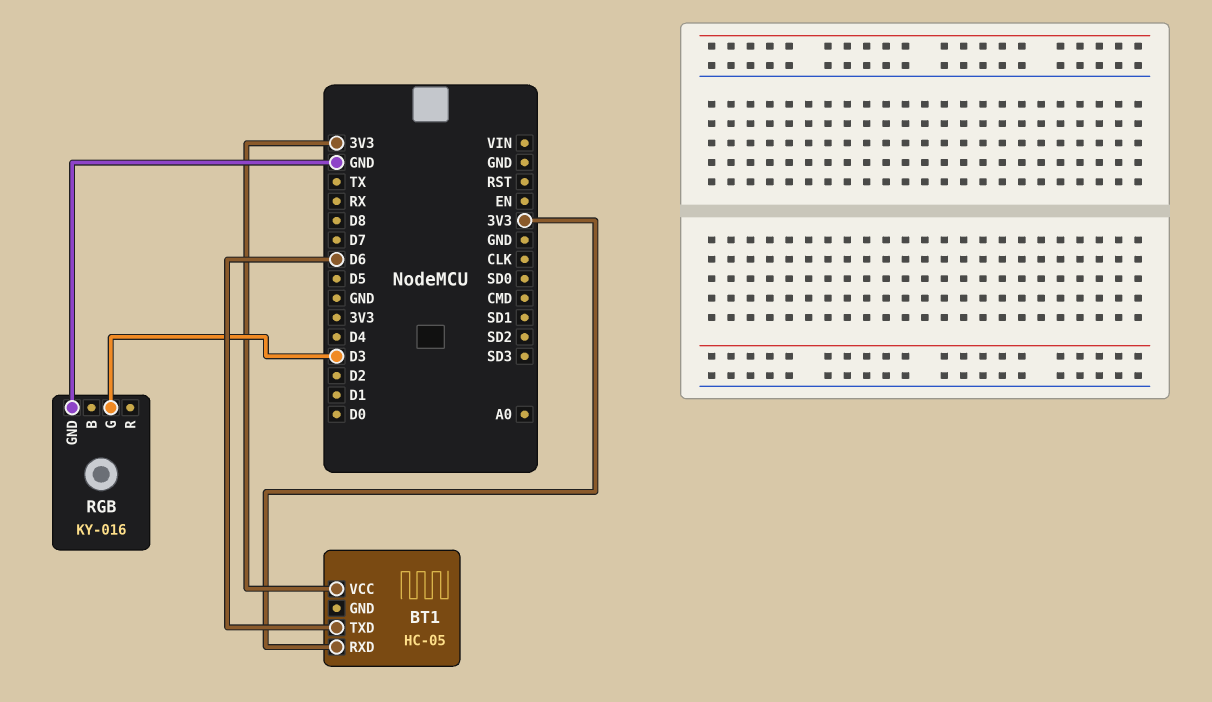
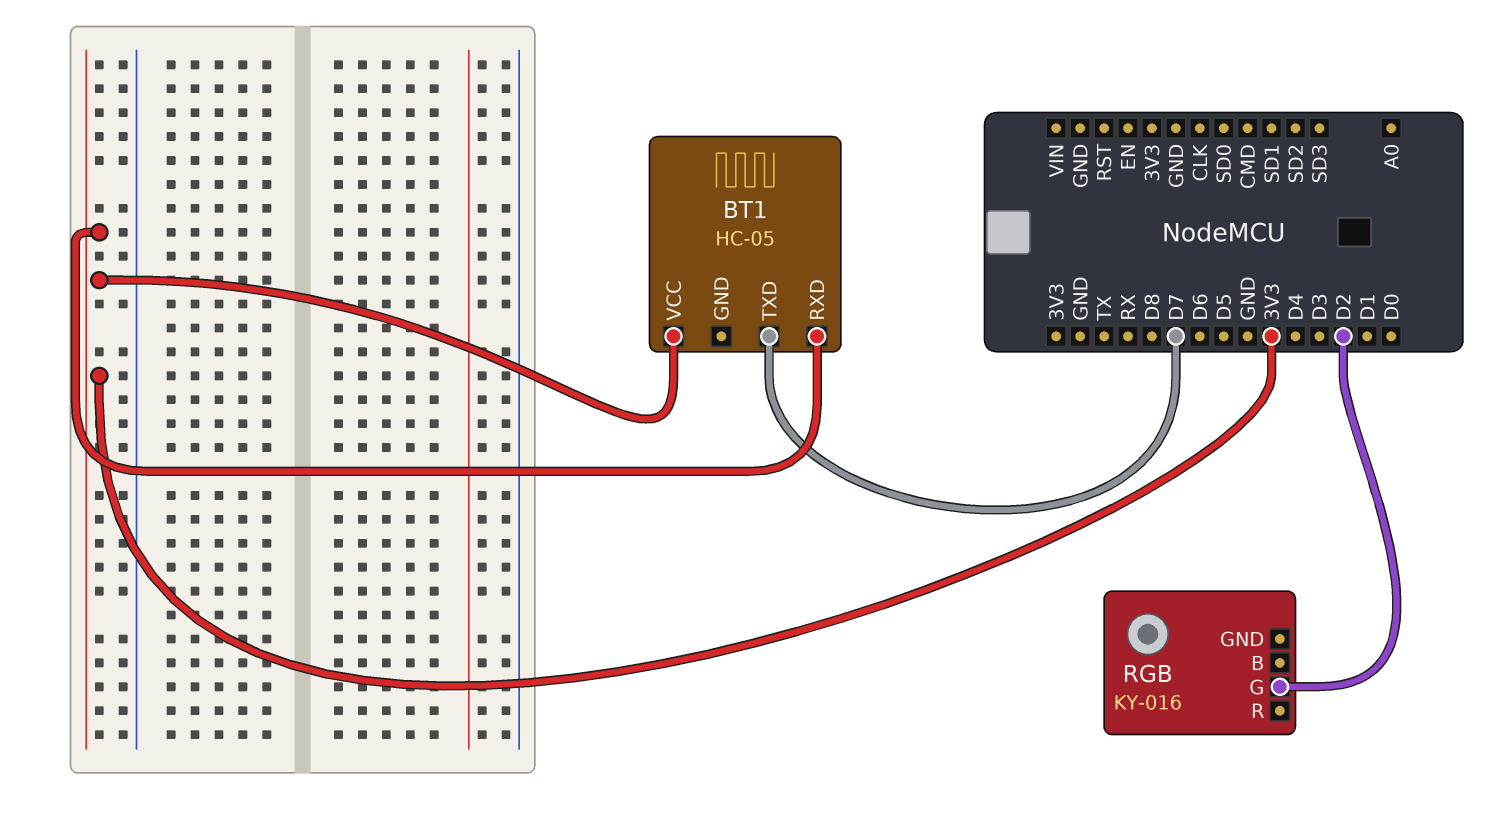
BT1 pin TXD: D6 -> D7
RGB pin G: D3 -> D2
RGB pin GND: GND -> none

